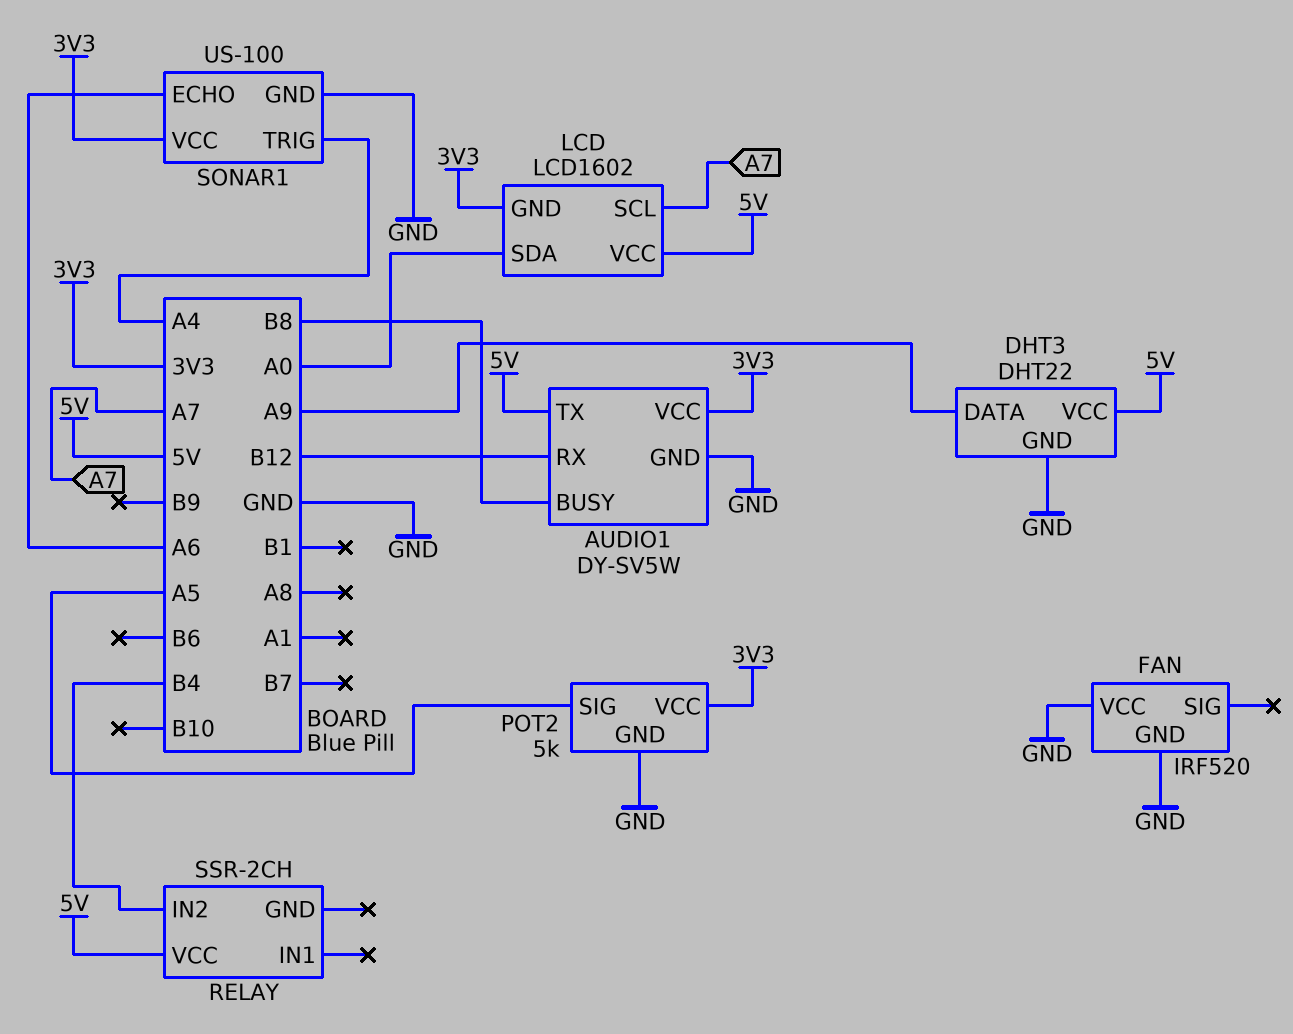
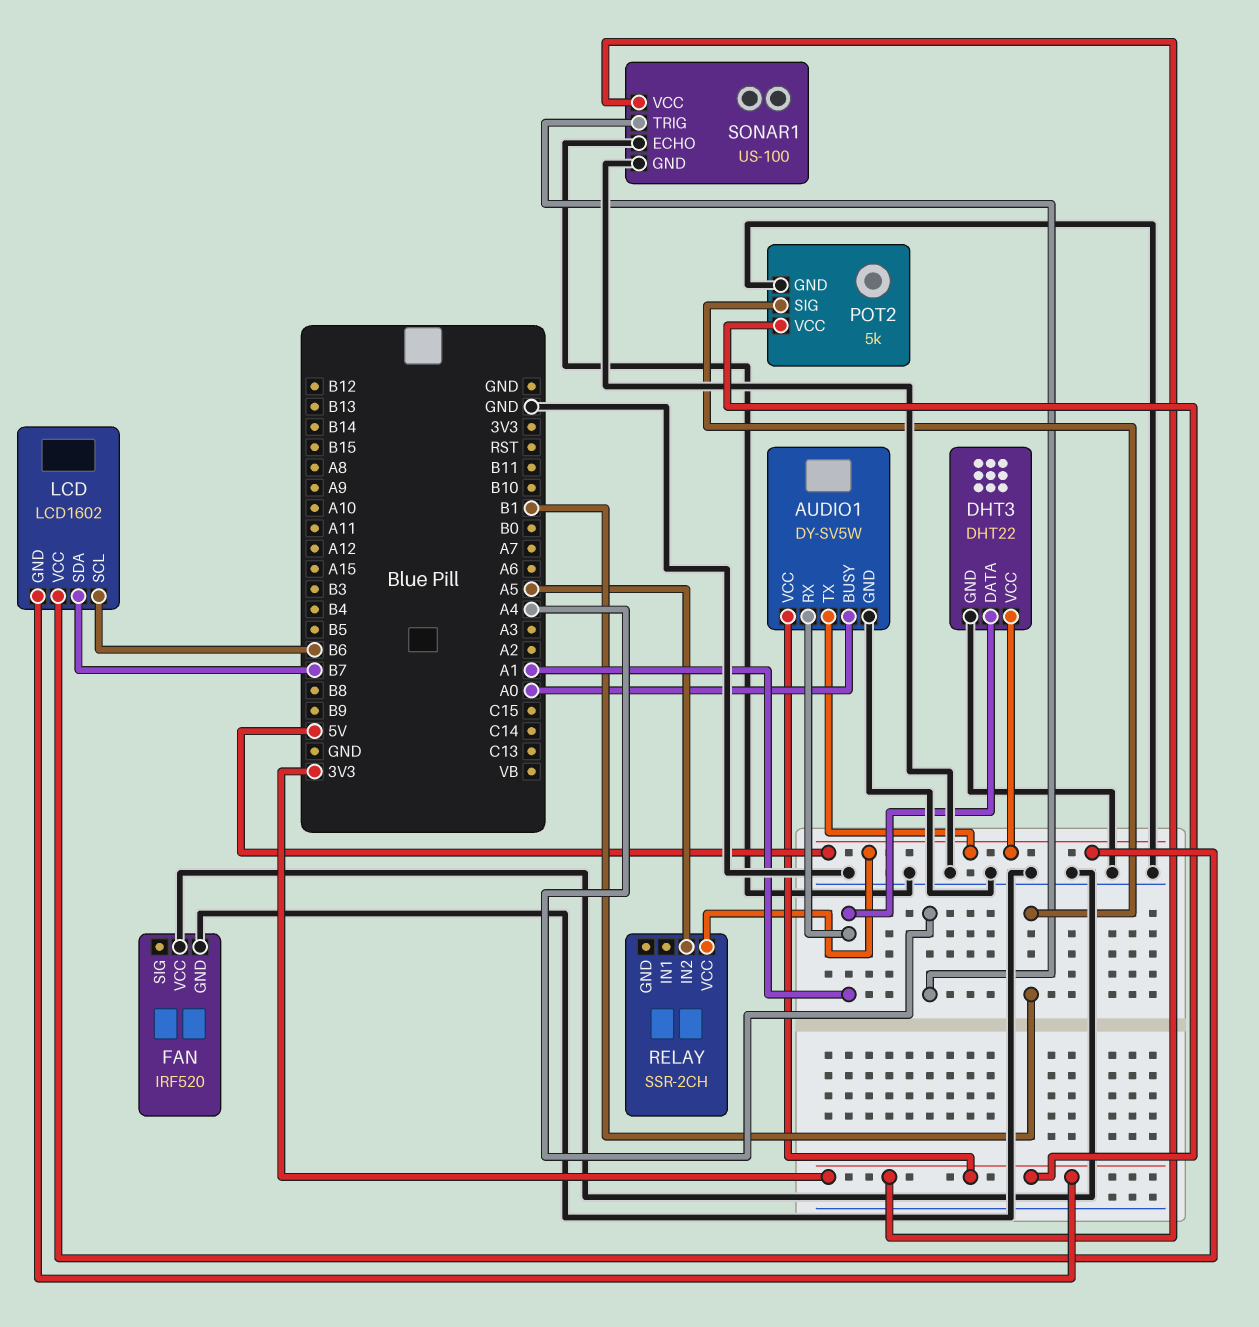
AUDIO1 pin BUSY: B8 -> A0
AUDIO1 pin RX: B12 -> A1
DHT3 pin DATA: A9 -> A1
LCD pin SCL: A7 -> B6
LCD pin SDA: A0 -> B7
POT2 pin SIG: A5 -> B1
RELAY pin IN2: B4 -> A5
SONAR1 pin ECHO: A6 -> GND

